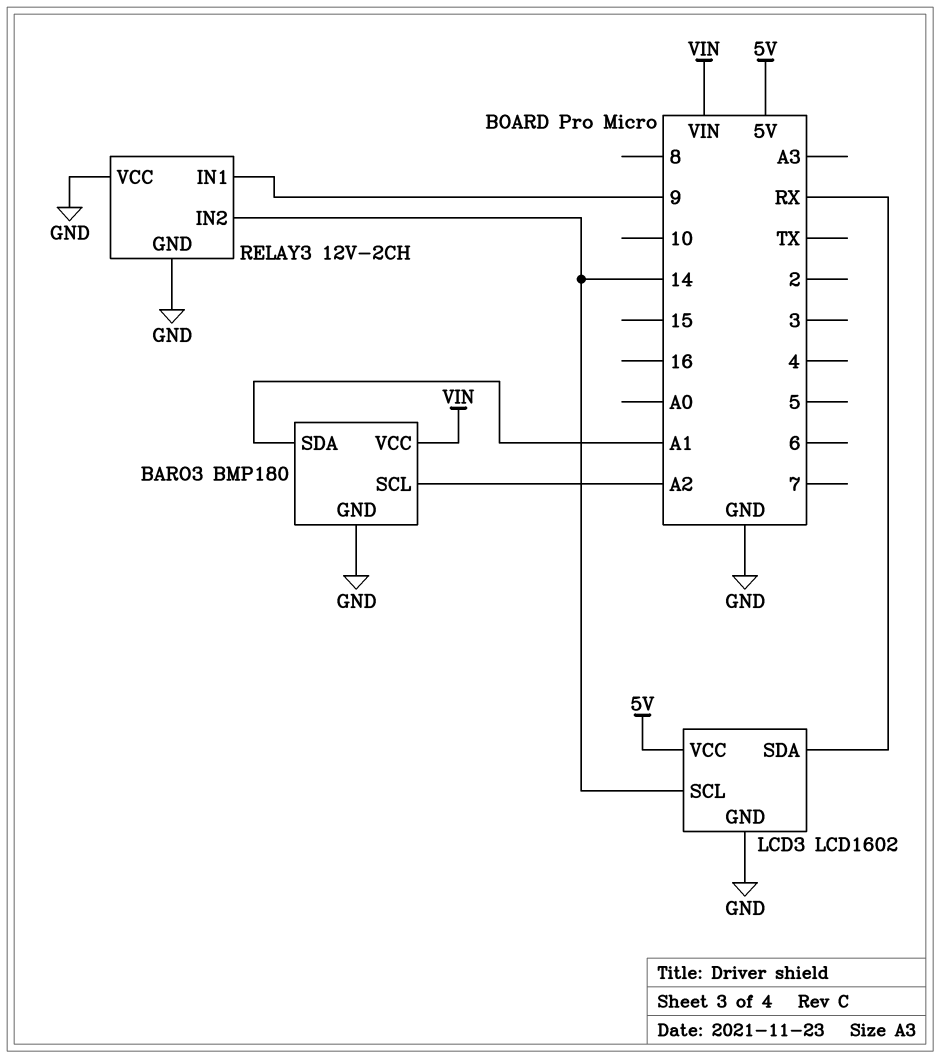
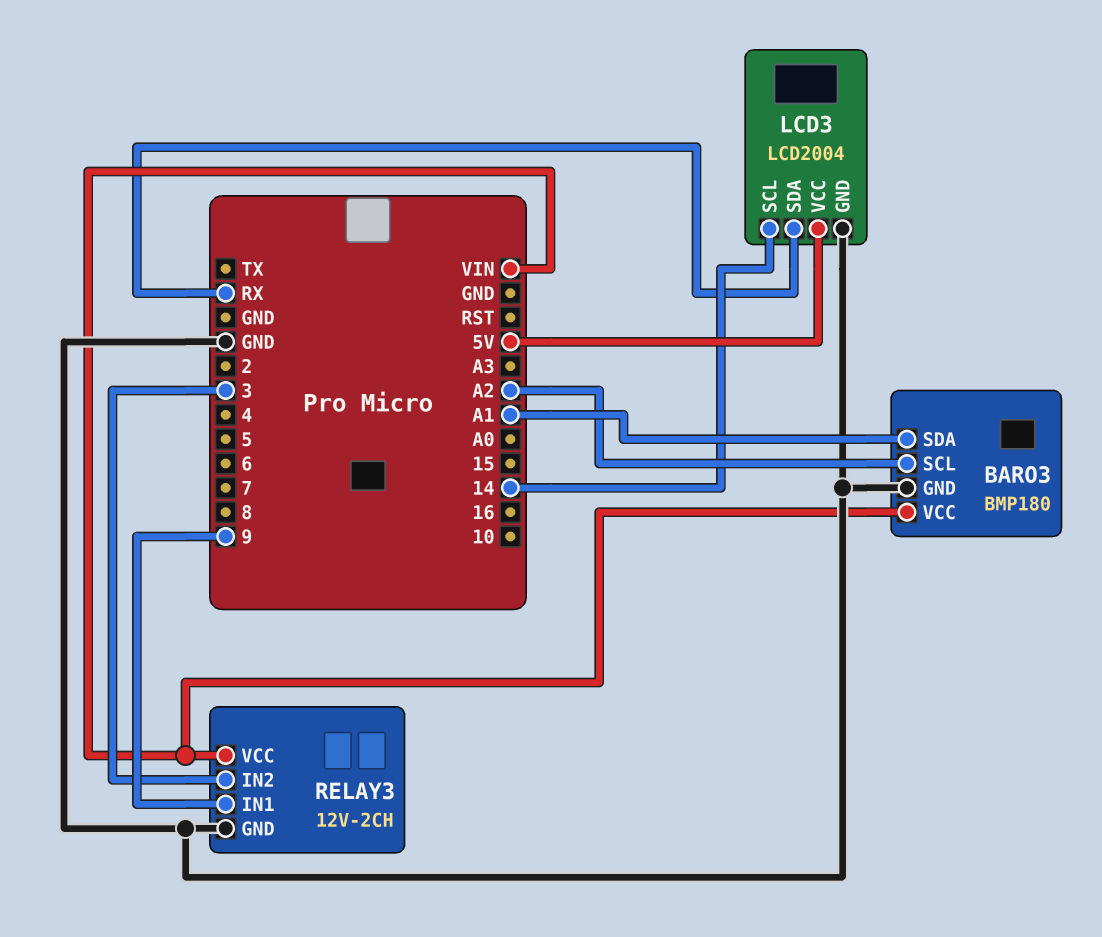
LCD3: LCD1602 -> LCD2004
RELAY3 pin IN2: 14 -> 3
RELAY3 pin VCC: GND -> VIN

